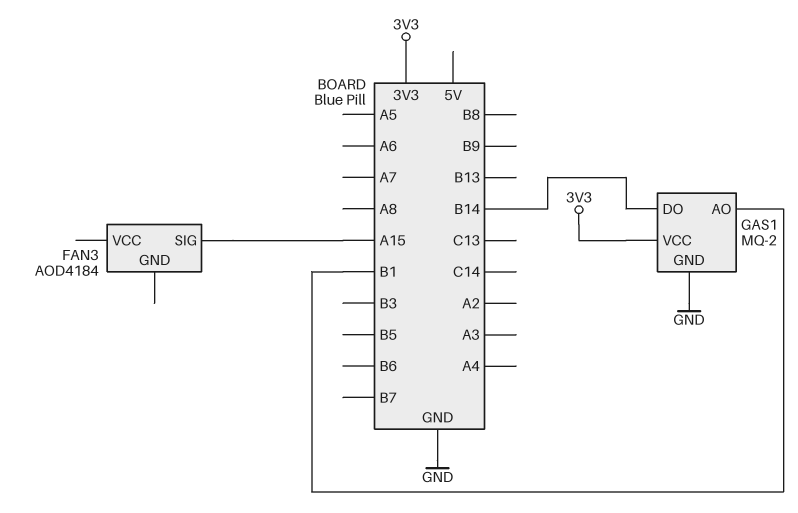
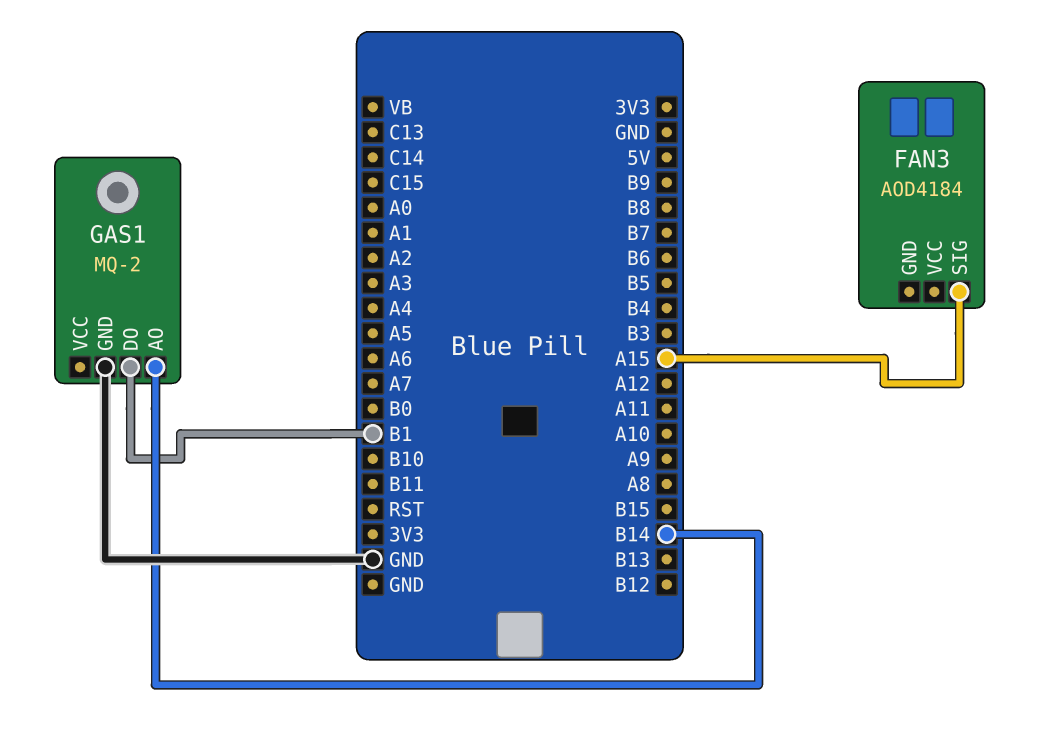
GAS1 pin AO: B1 -> B14
GAS1 pin DO: B14 -> B1
GAS1 pin VCC: 3V3 -> none

